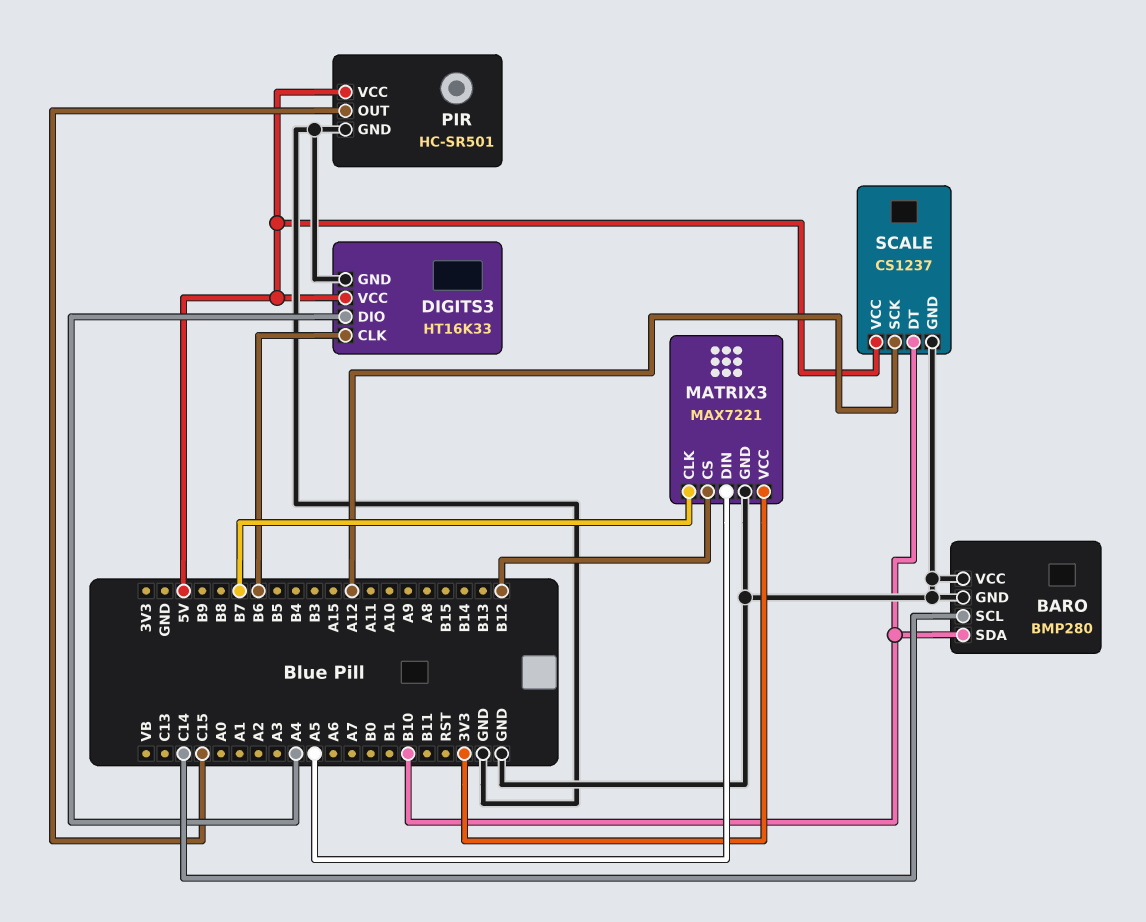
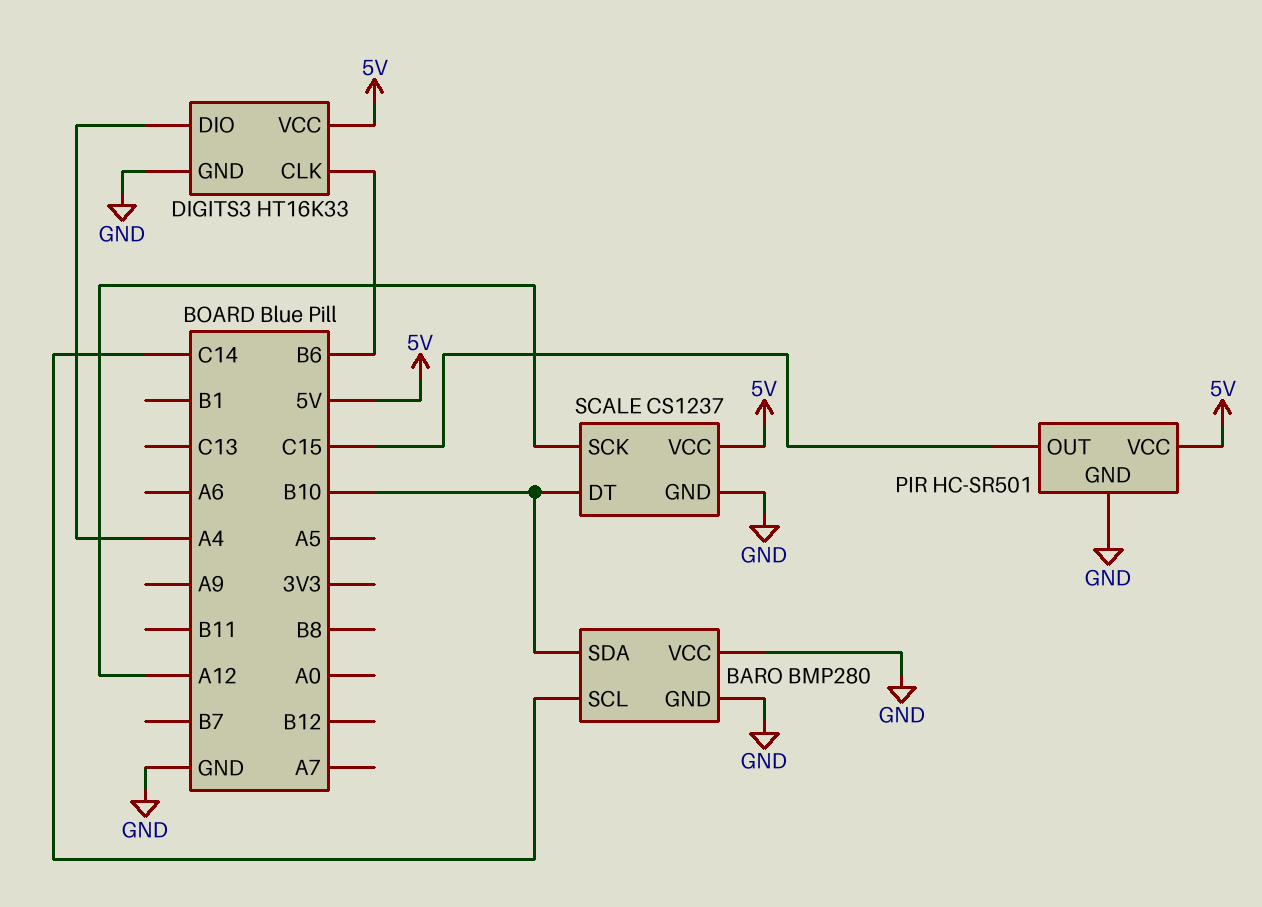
MATRIX3: MAX7221 -> none
MATRIX3 pin CLK: B7 -> none
MATRIX3 pin CS: B12 -> none
MATRIX3 pin DIN: A5 -> none
MATRIX3 pin GND: GND -> none
MATRIX3 pin VCC: 3V3 -> none

